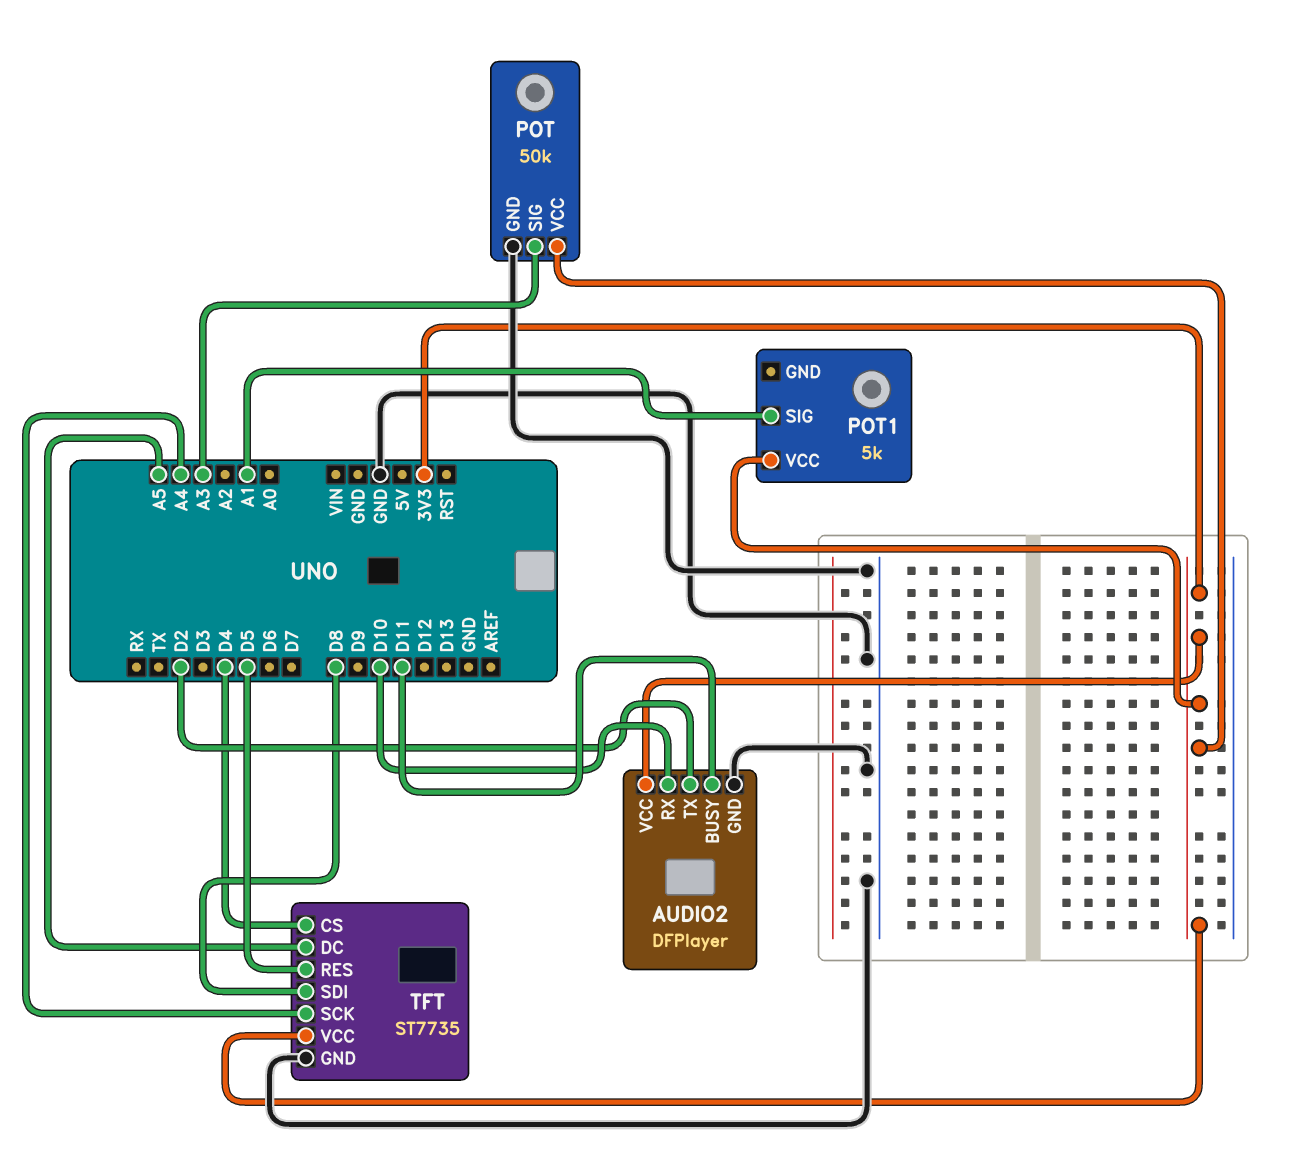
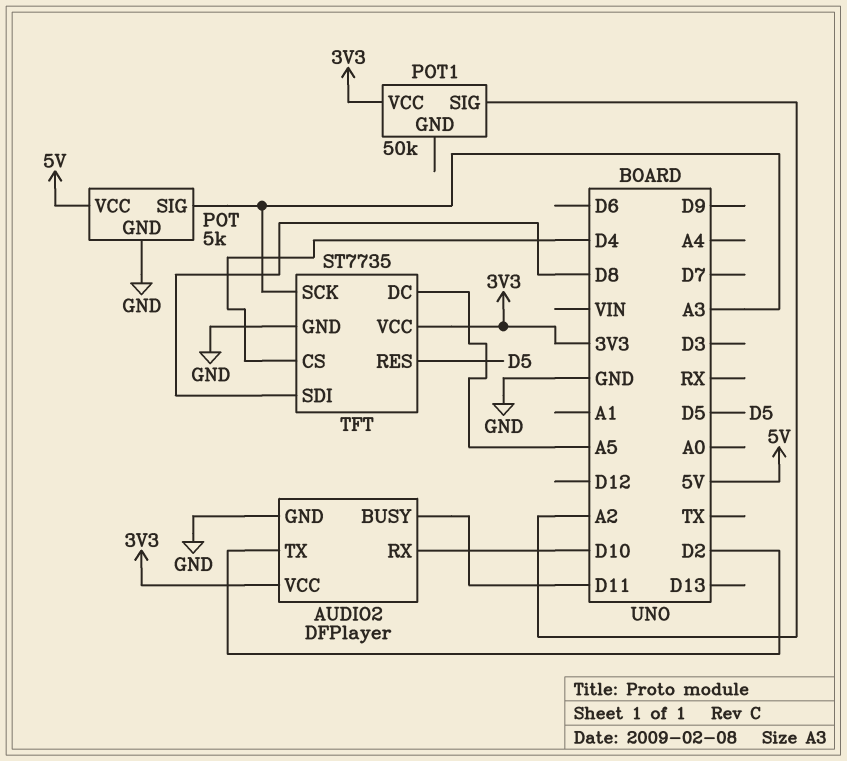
POT: 50k -> 5k
POT pin VCC: 3V3 -> 5V
POT1: 5k -> 50k
POT1 pin SIG: A1 -> A2
TFT pin SCK: A4 -> A3

